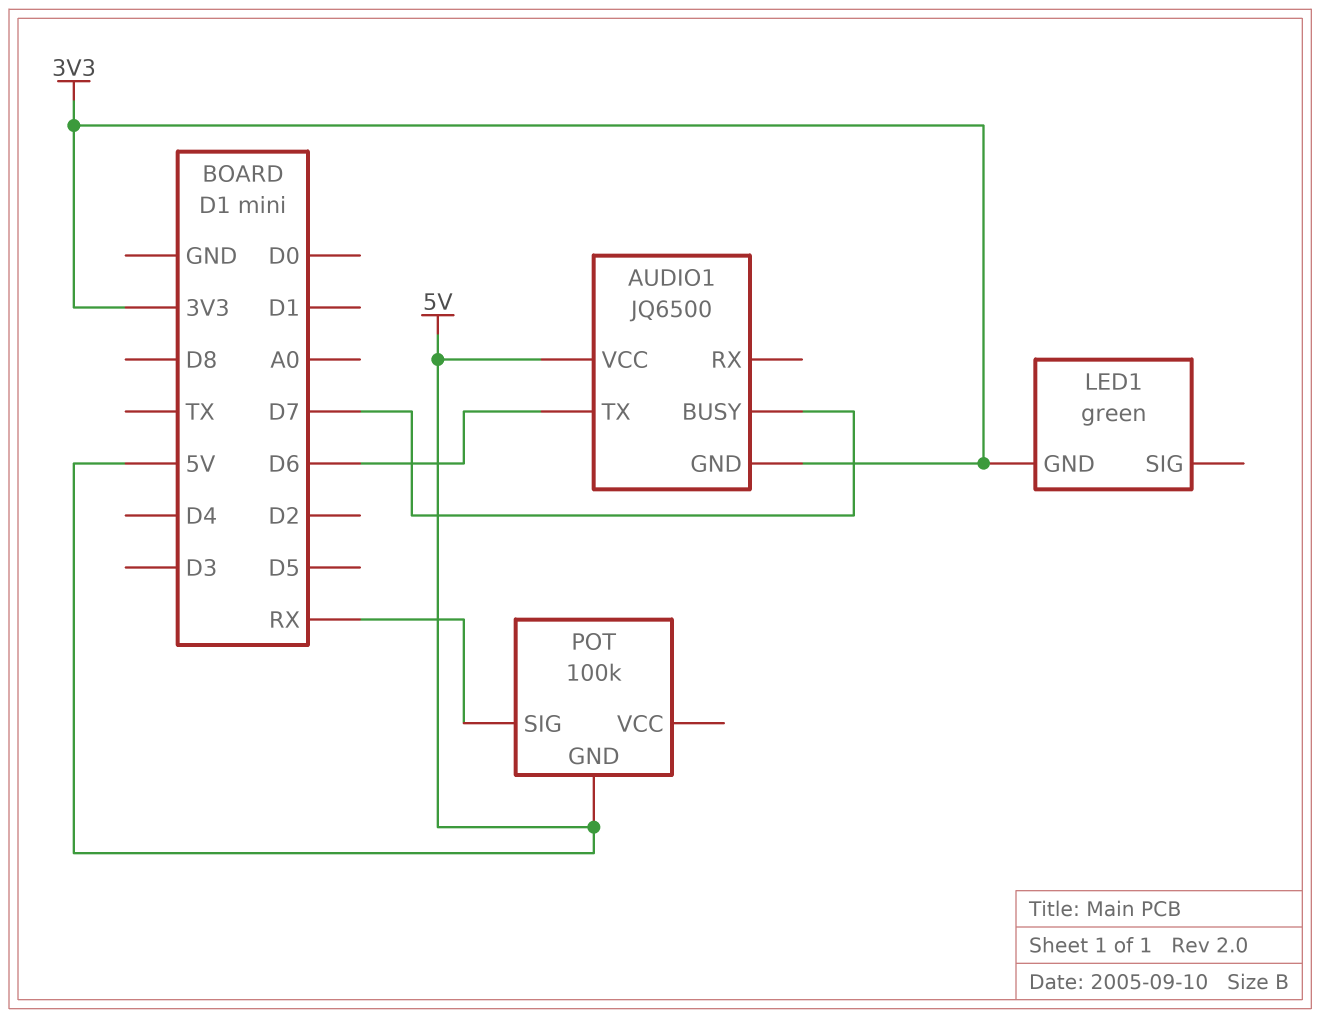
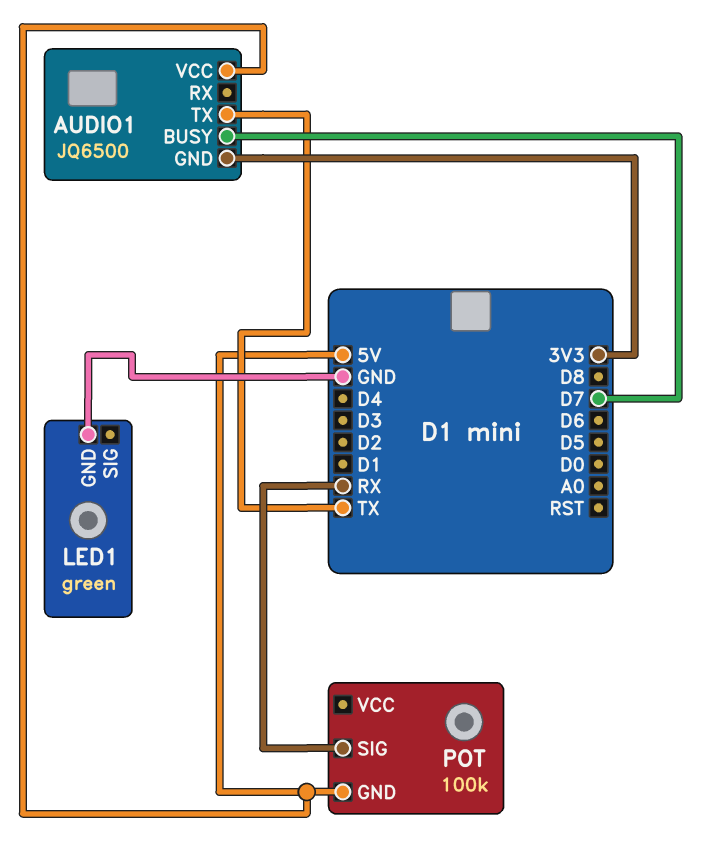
AUDIO1 pin TX: D6 -> TX
LED1 pin GND: 3V3 -> GND

